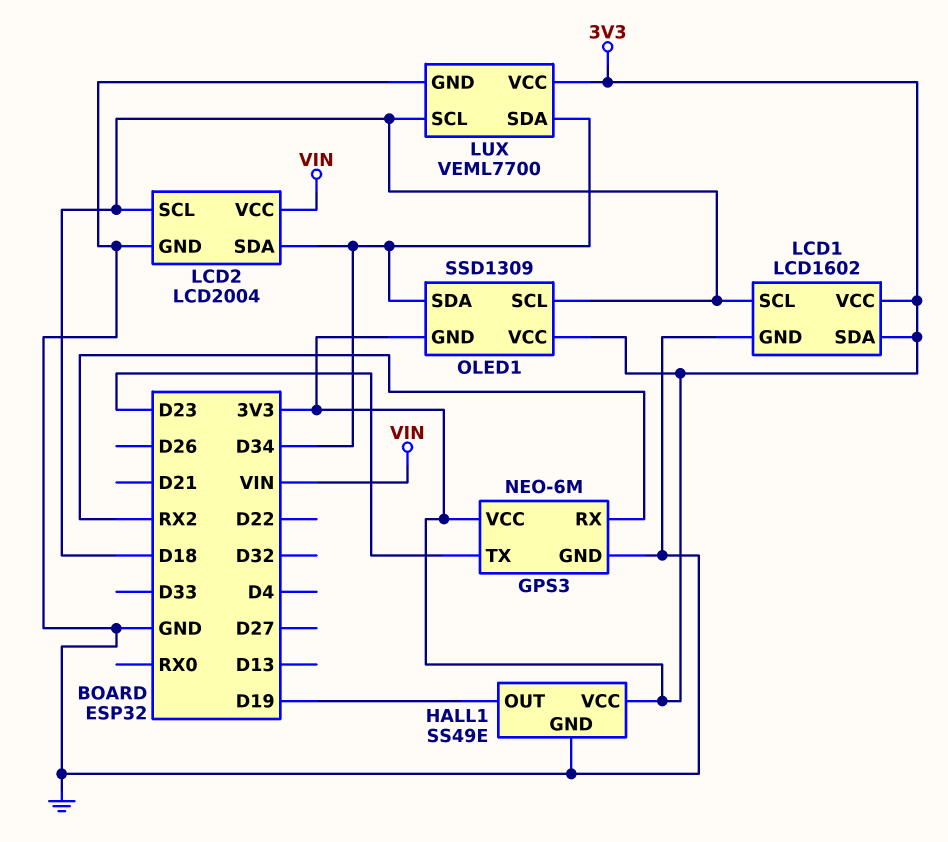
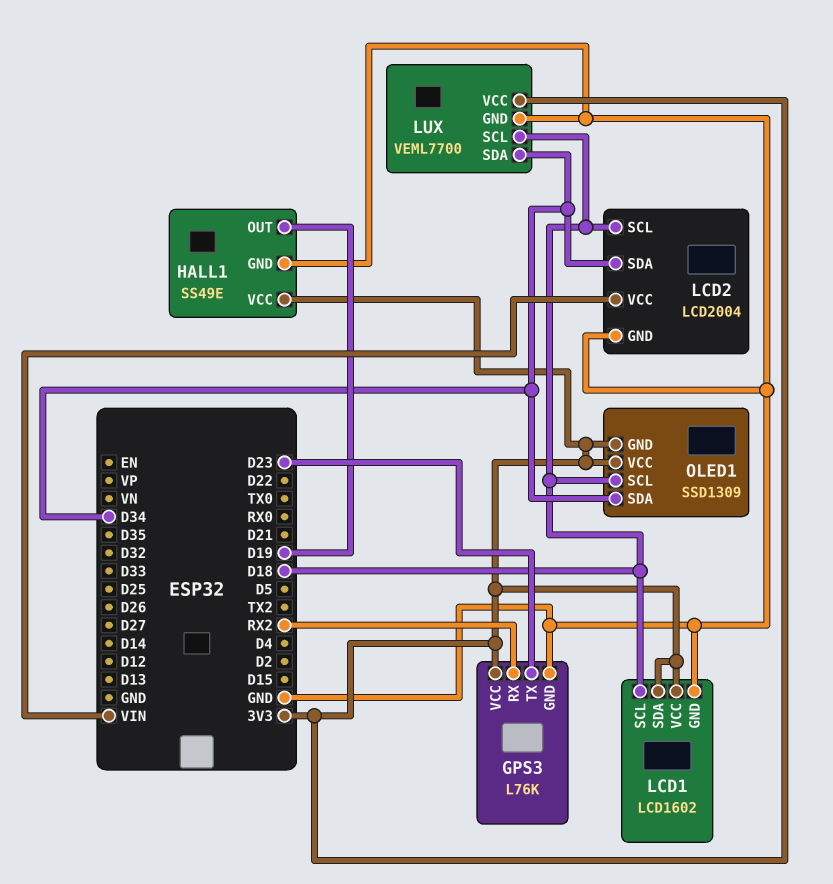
GPS3: NEO-6M -> L76K

